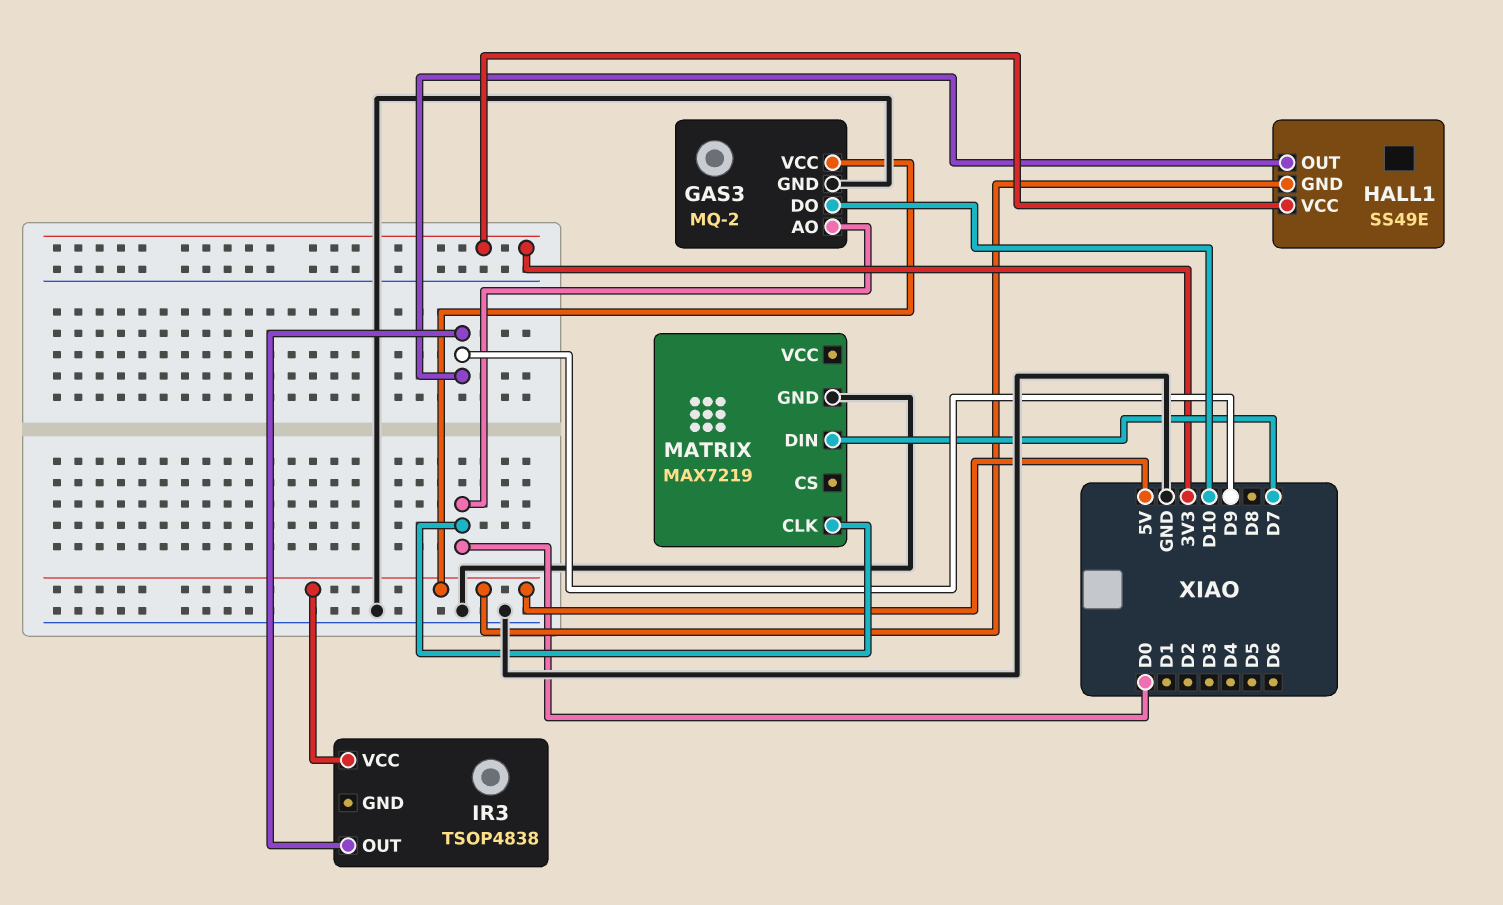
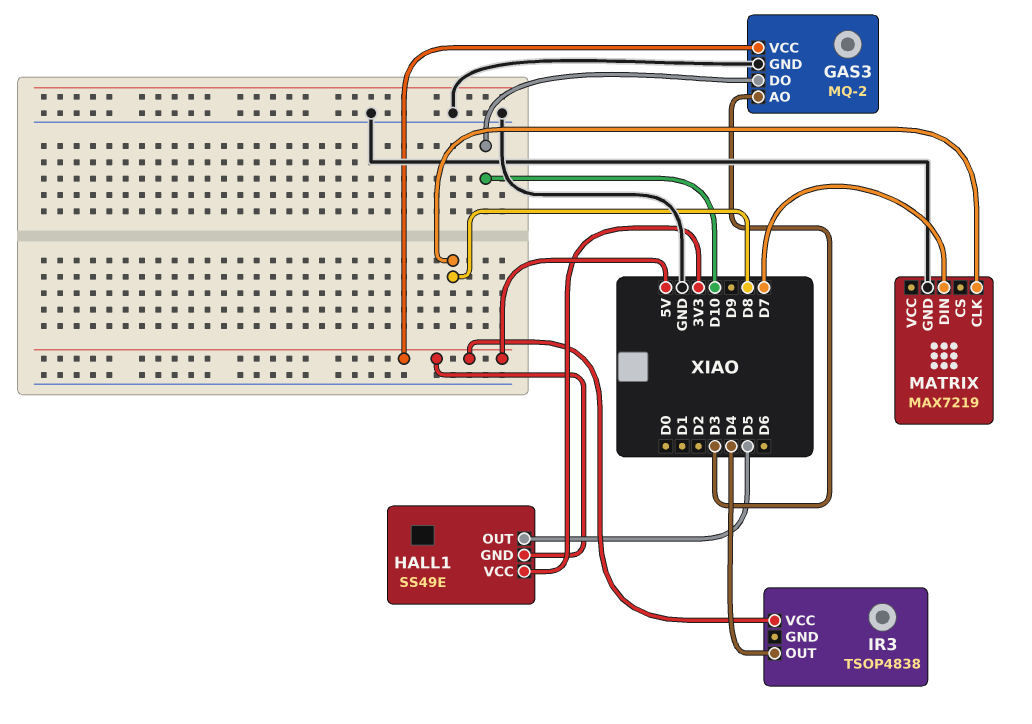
GAS3 pin AO: D0 -> D3
HALL1 pin OUT: D9 -> D5
IR3 pin OUT: D9 -> D4
MATRIX pin CLK: D0 -> D8

